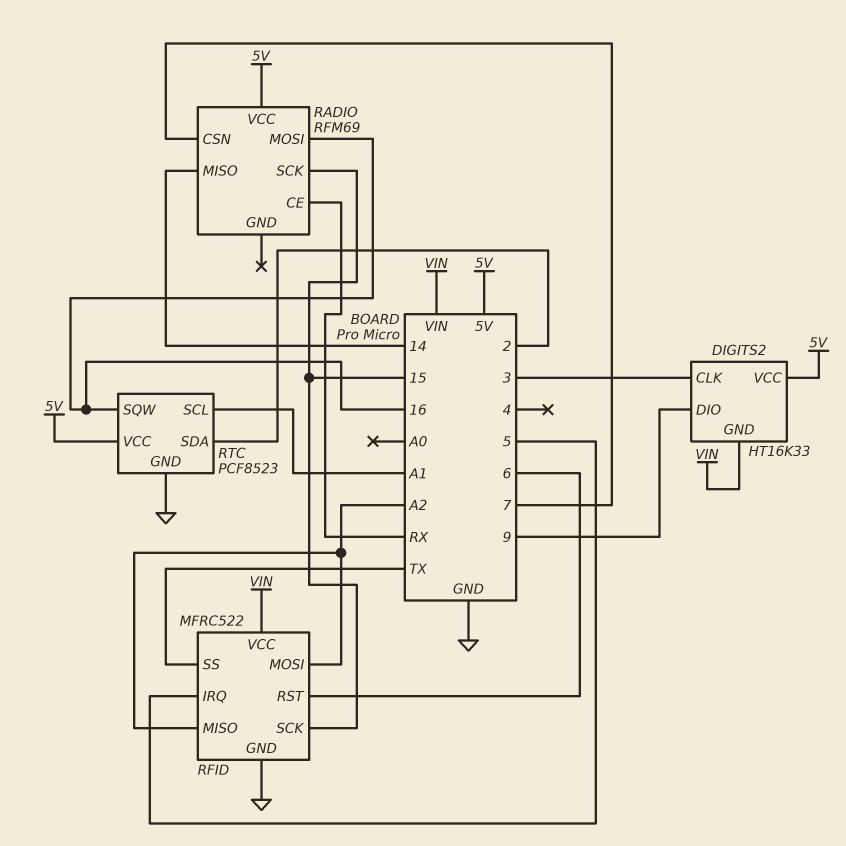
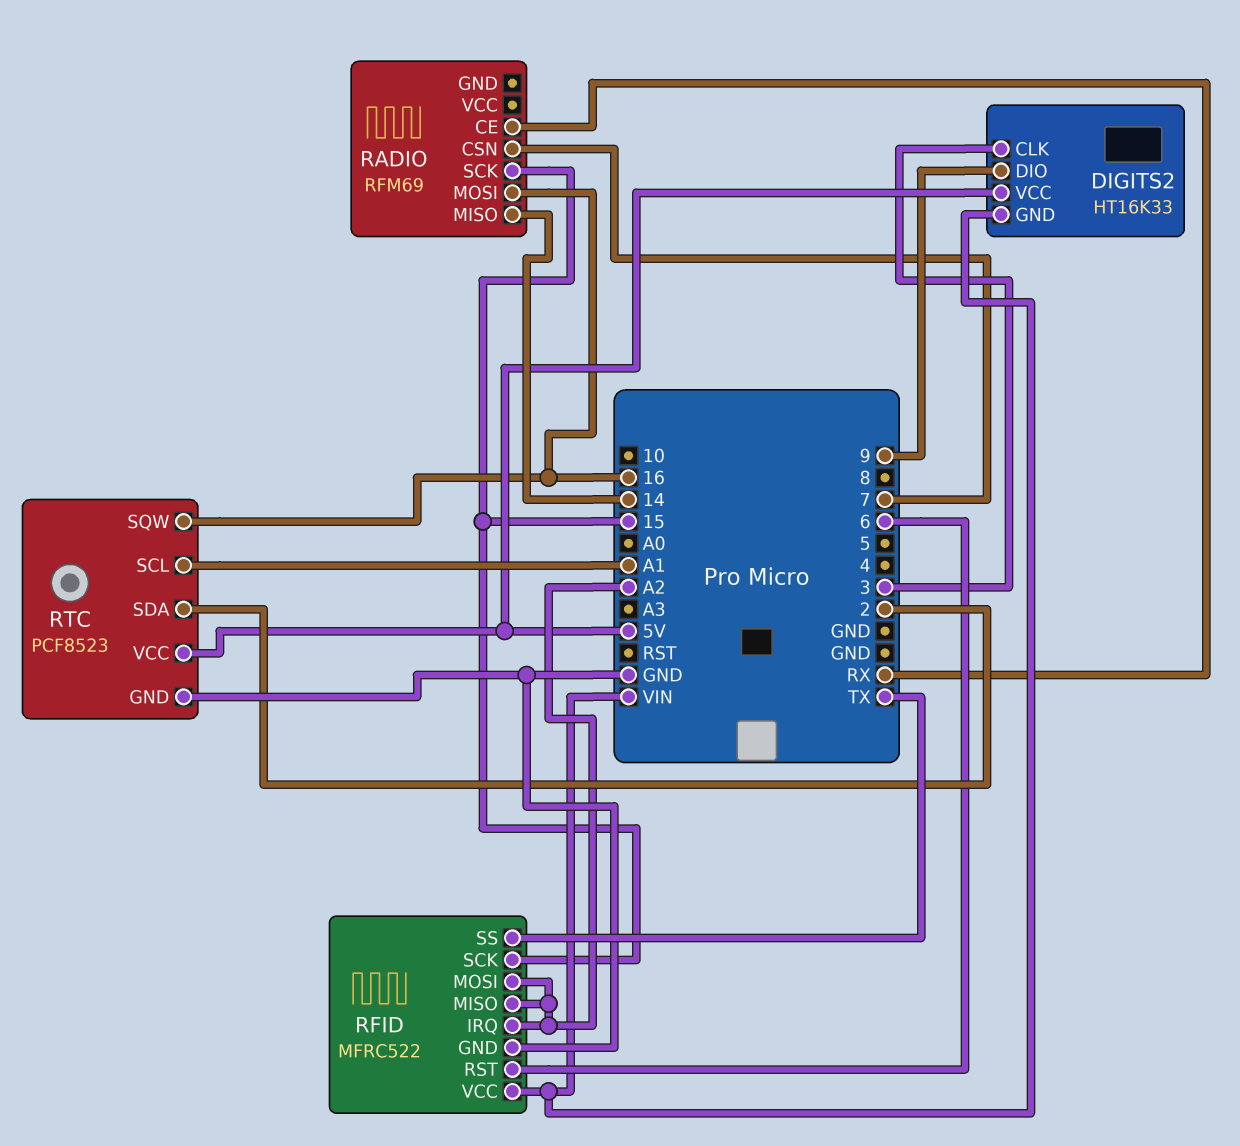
RADIO pin VCC: 5V -> none
RFID pin IRQ: 5 -> A2

